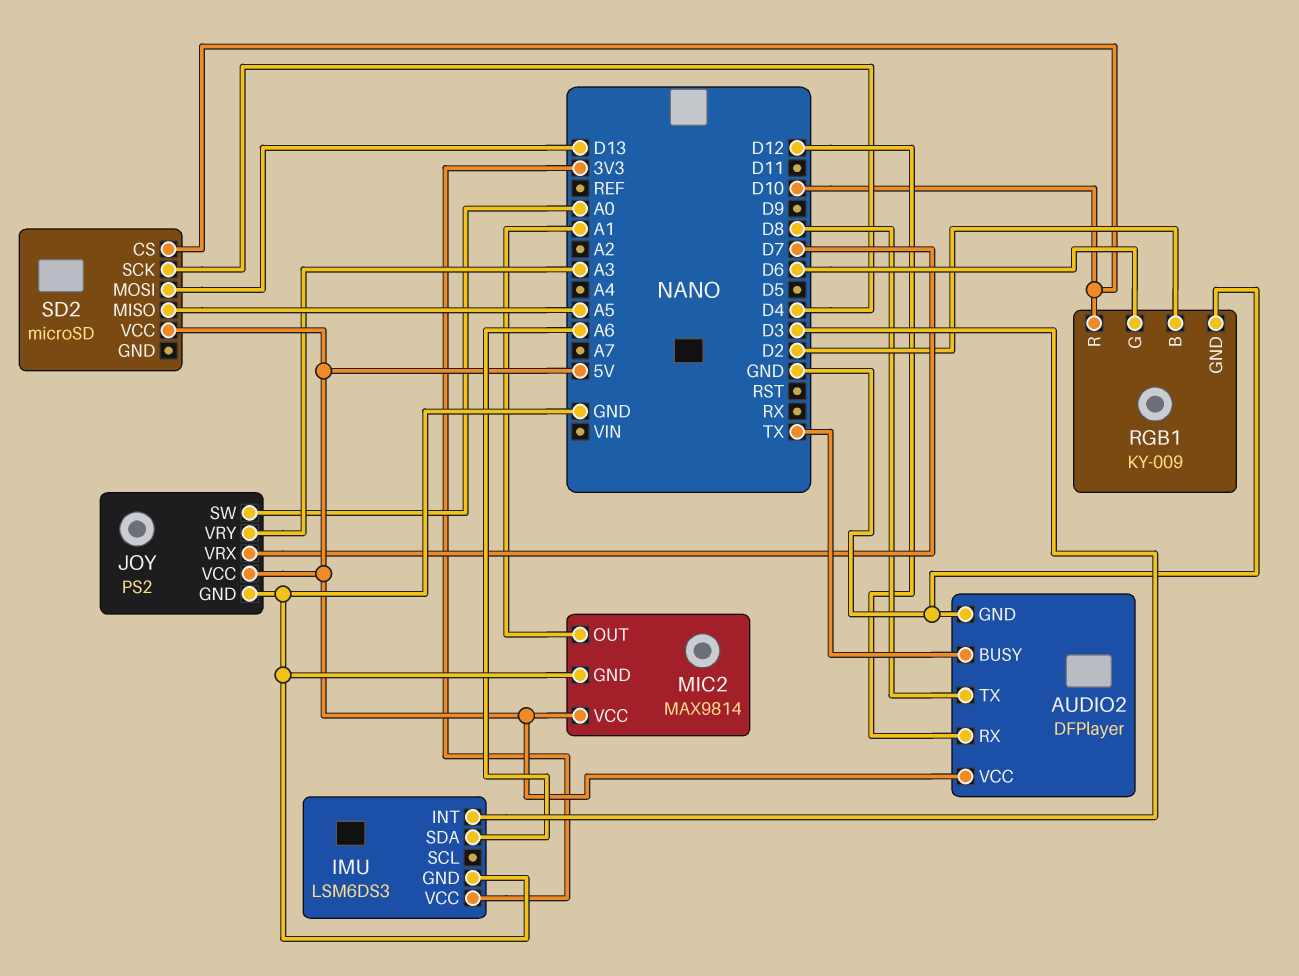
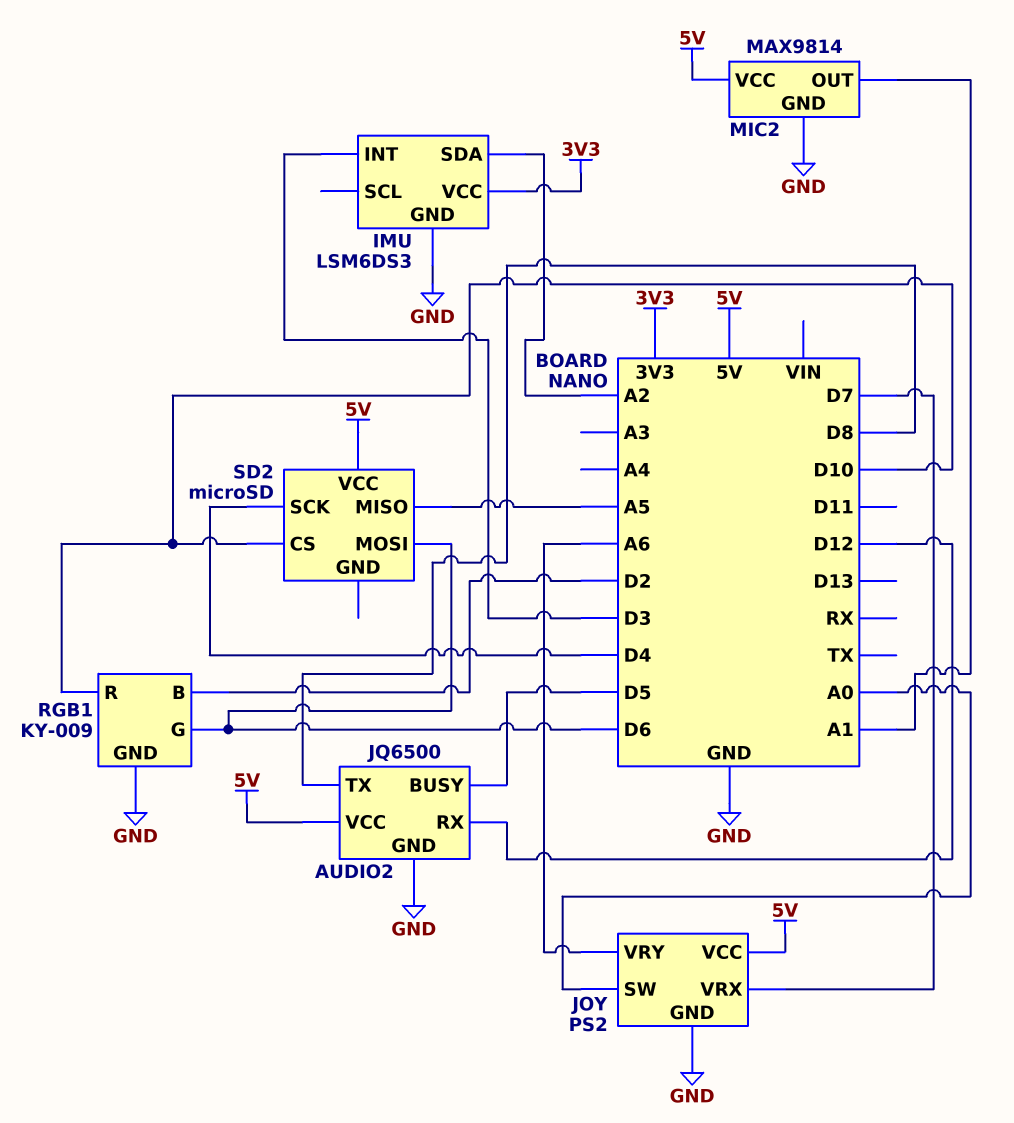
AUDIO2: DFPlayer -> JQ6500
AUDIO2 pin BUSY: TX -> D5
IMU pin SDA: A6 -> A2
JOY pin VRY: A3 -> A6
SD2 pin MOSI: D13 -> D6

